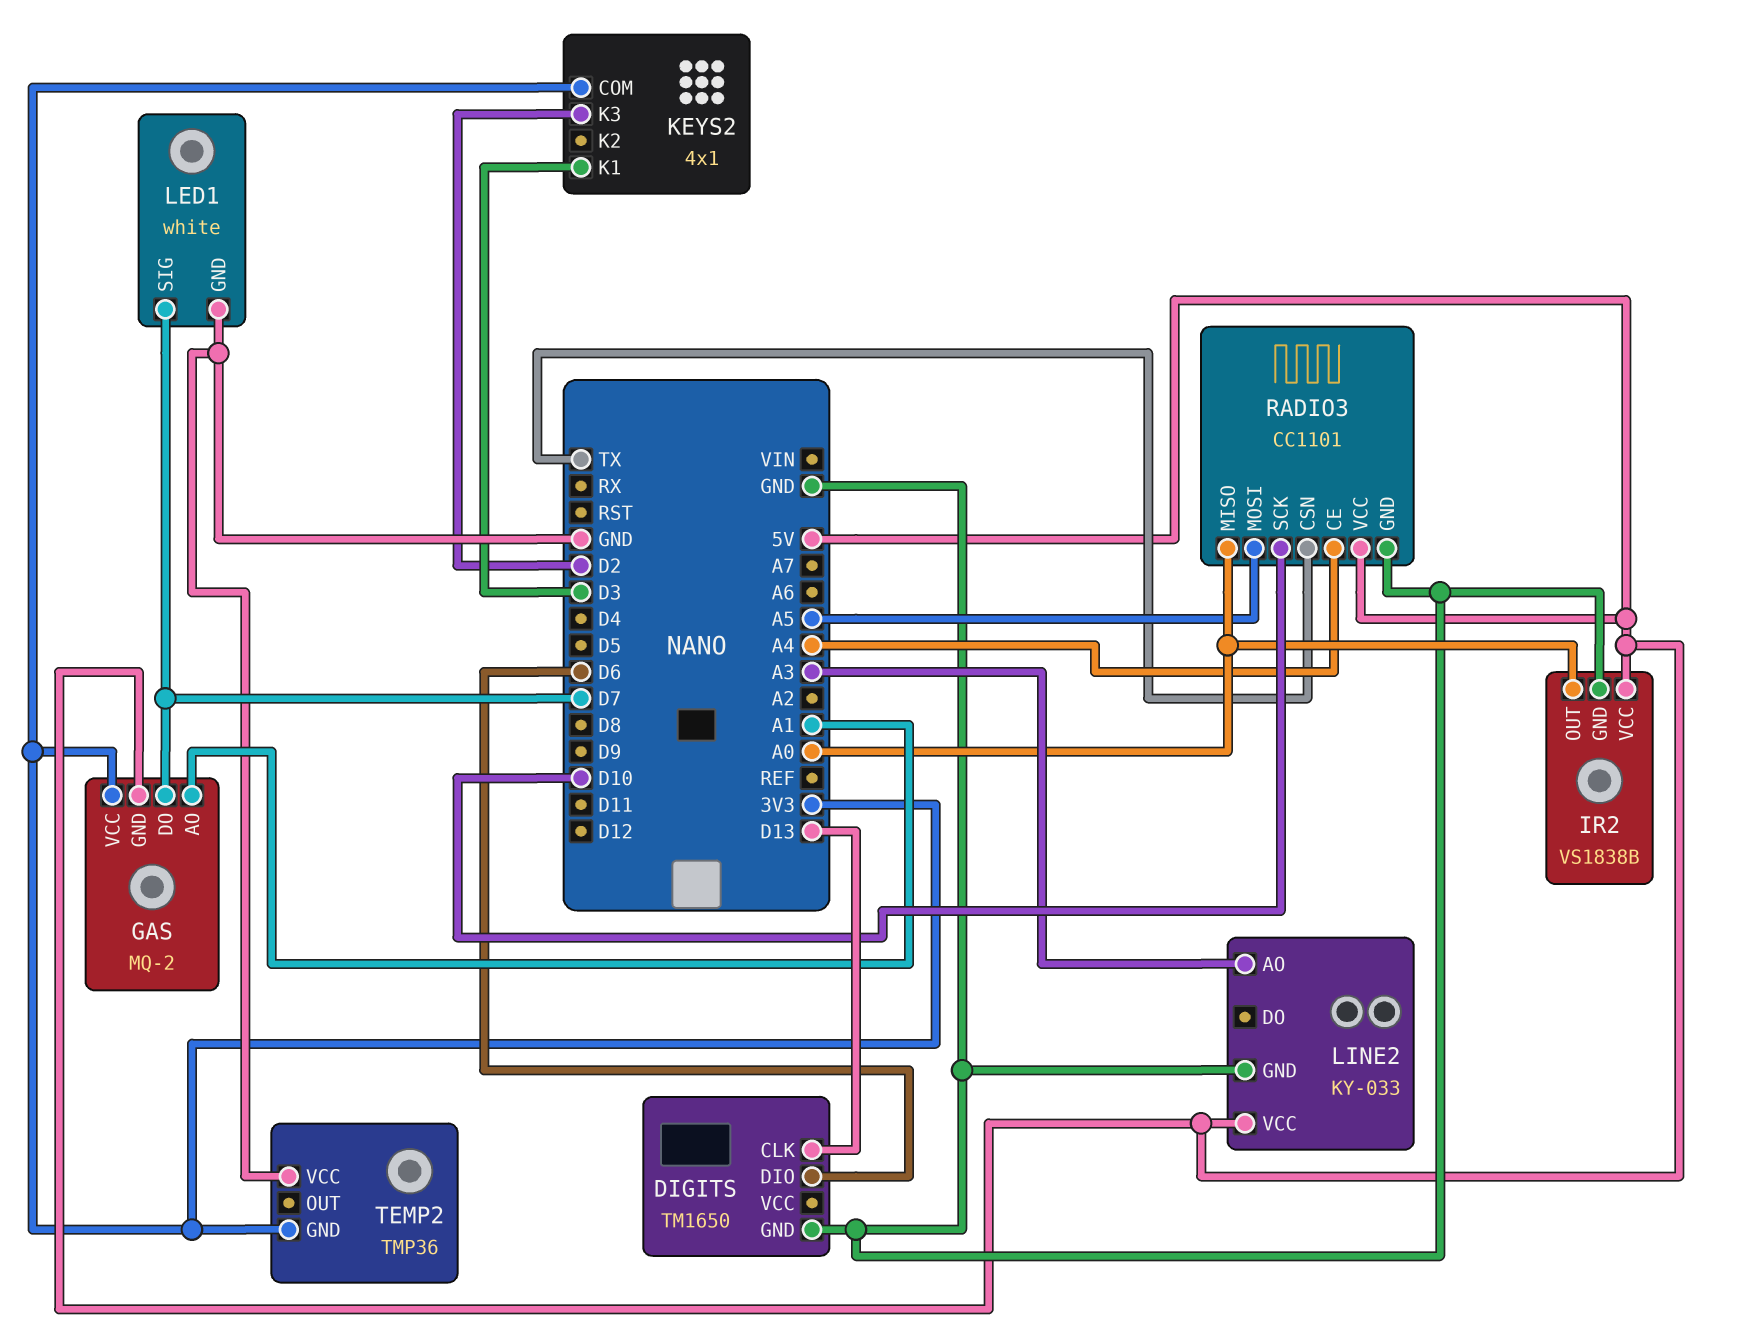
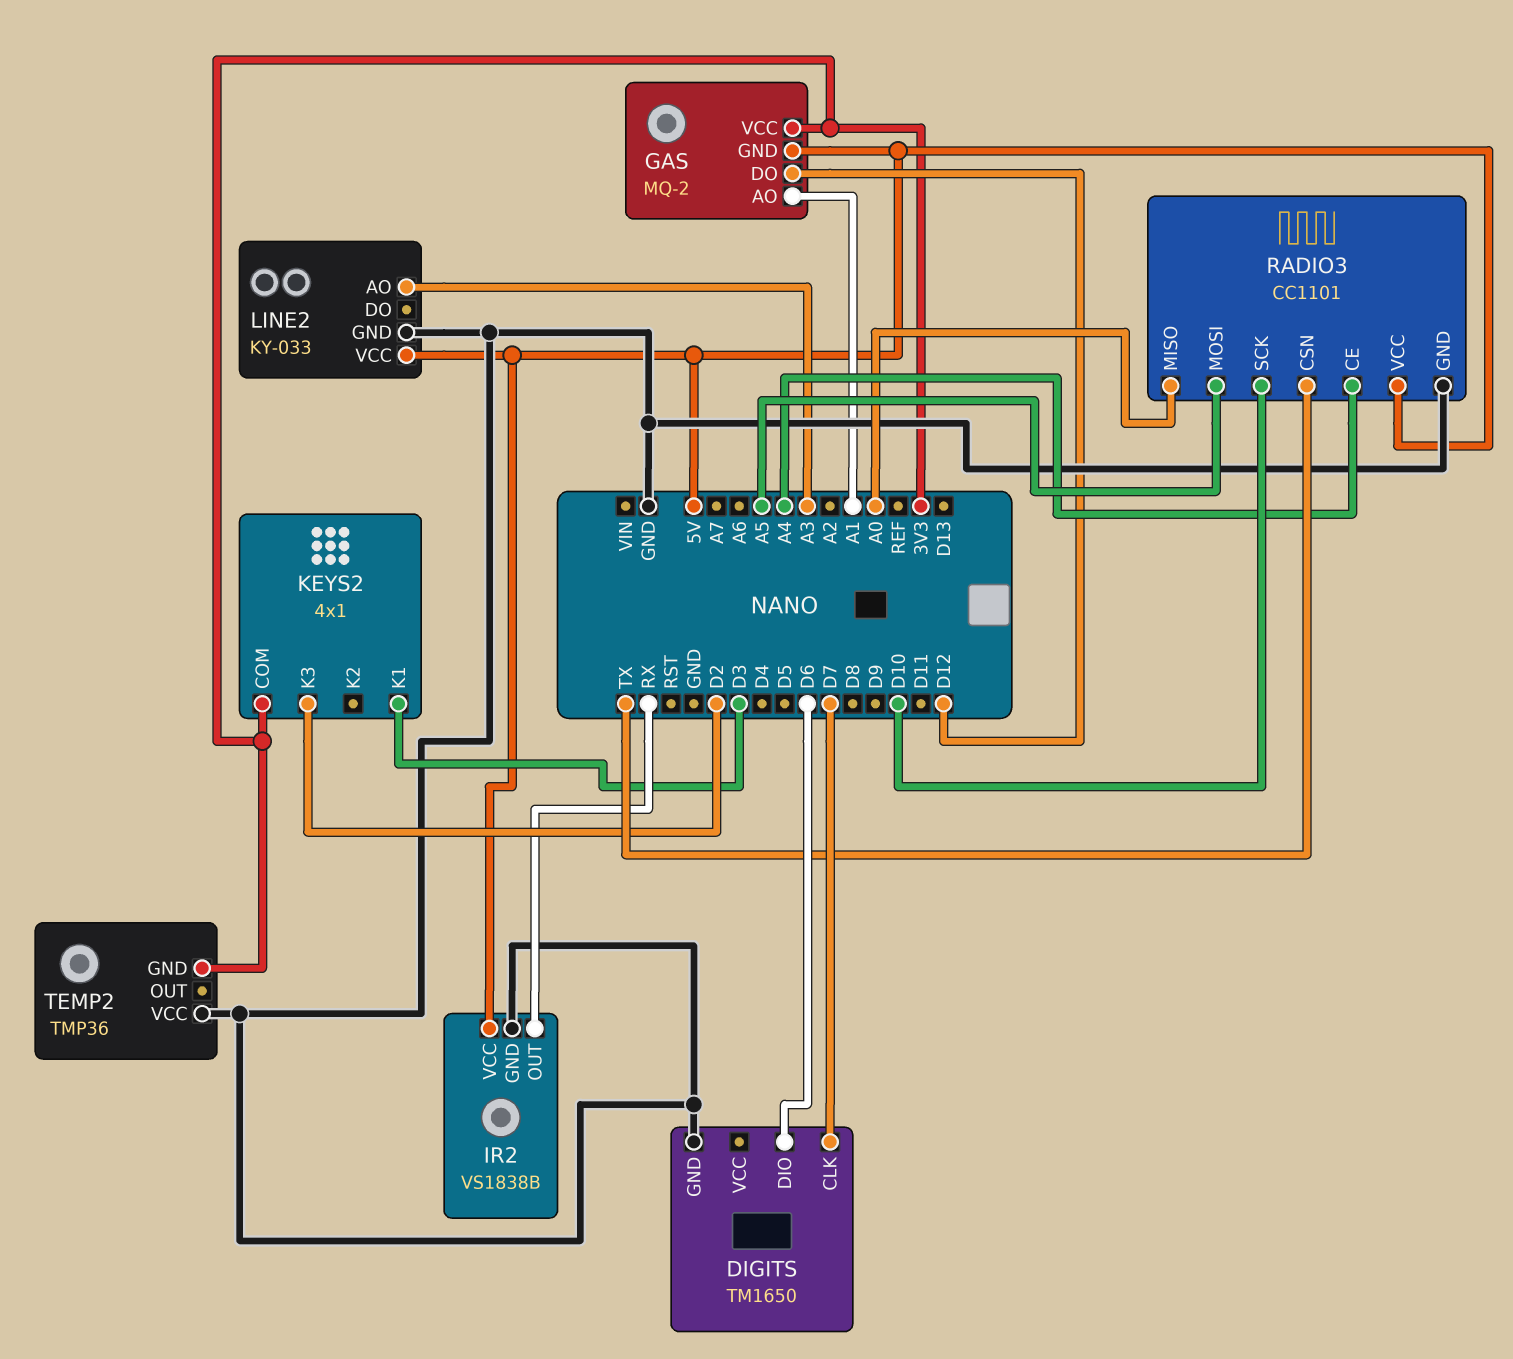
DIGITS pin CLK: D13 -> D7
GAS pin DO: D7 -> D12
IR2 pin OUT: A0 -> RX
LED1: white -> none
LED1 pin GND: GND -> none
LED1 pin SIG: D7 -> none

